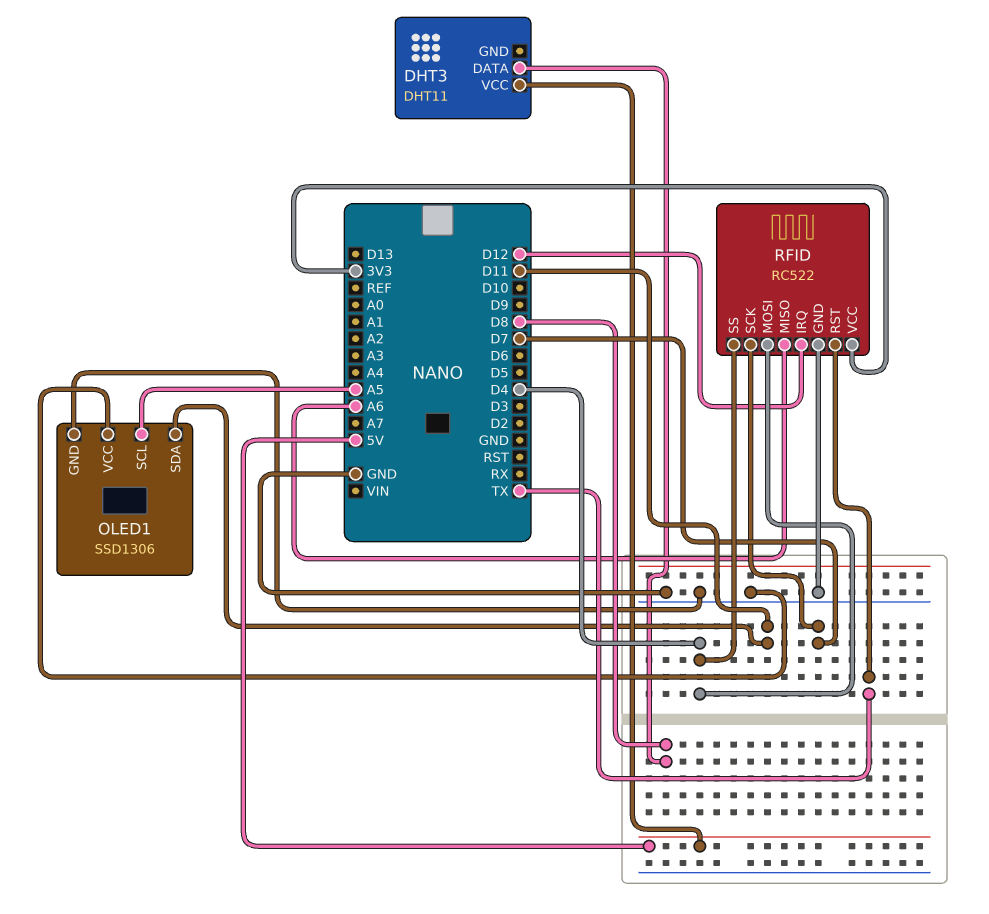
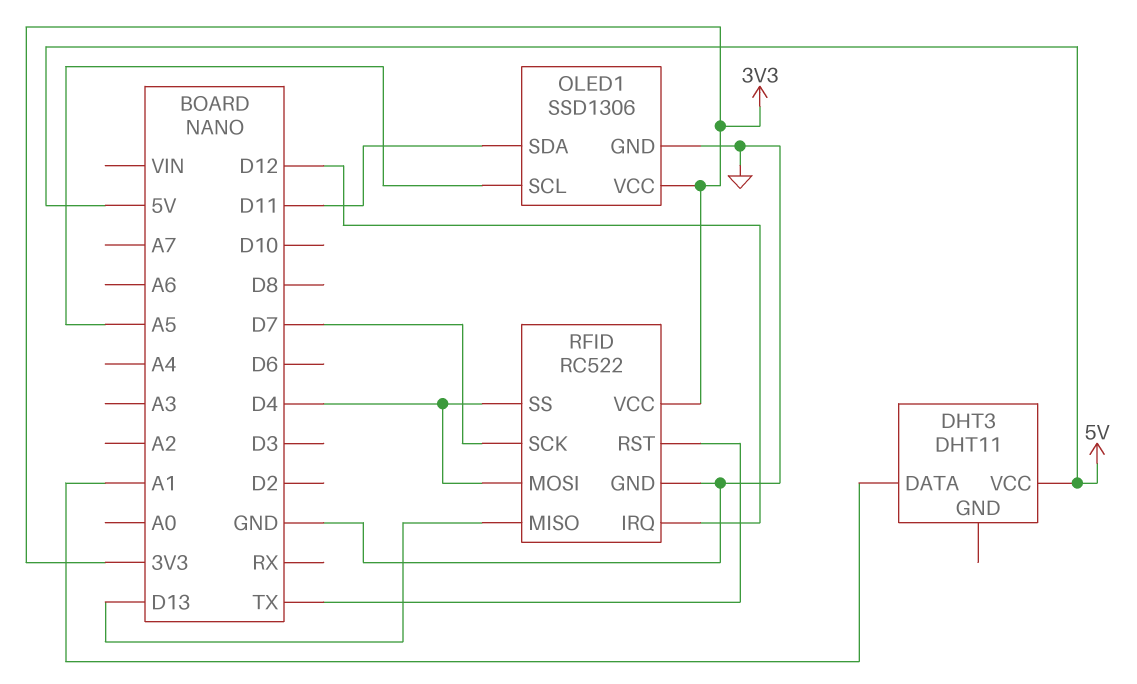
DHT3 pin DATA: D8 -> A1
OLED1 pin VCC: GND -> 3V3
RFID pin MISO: A6 -> D13

